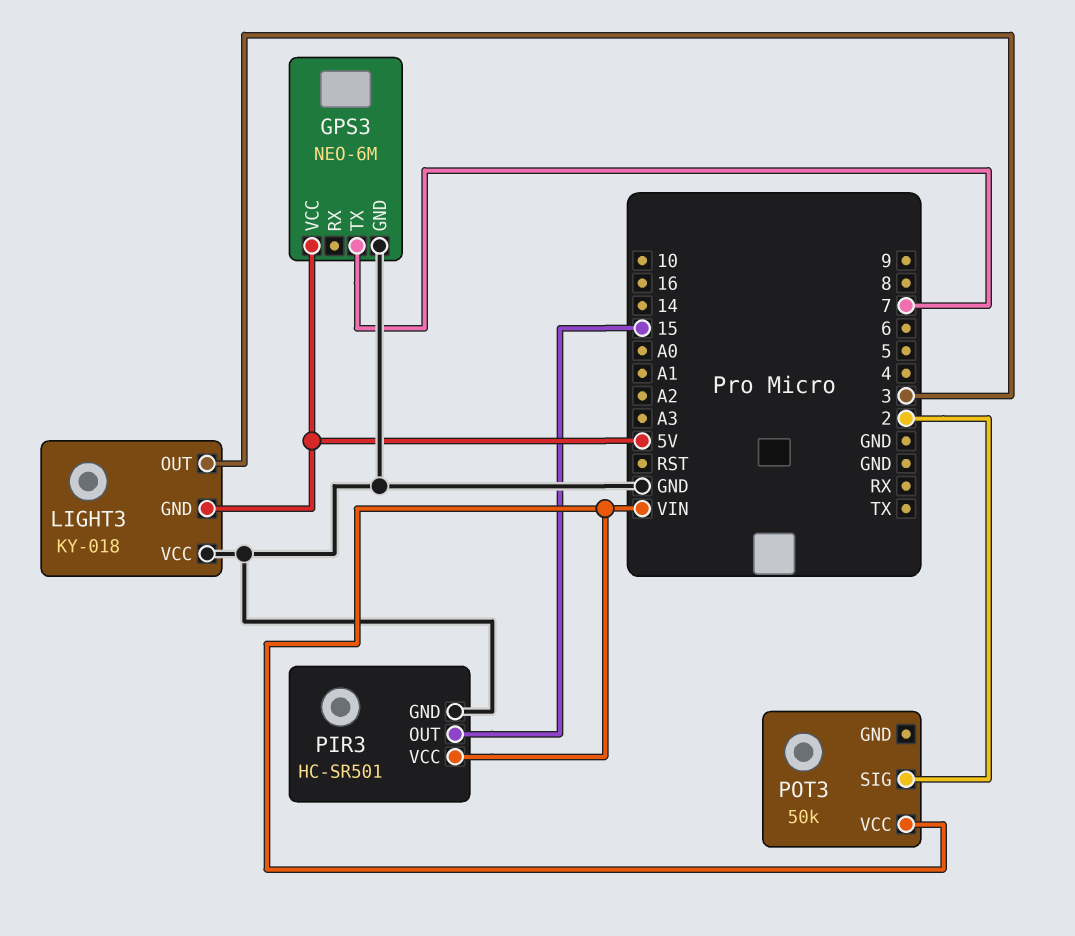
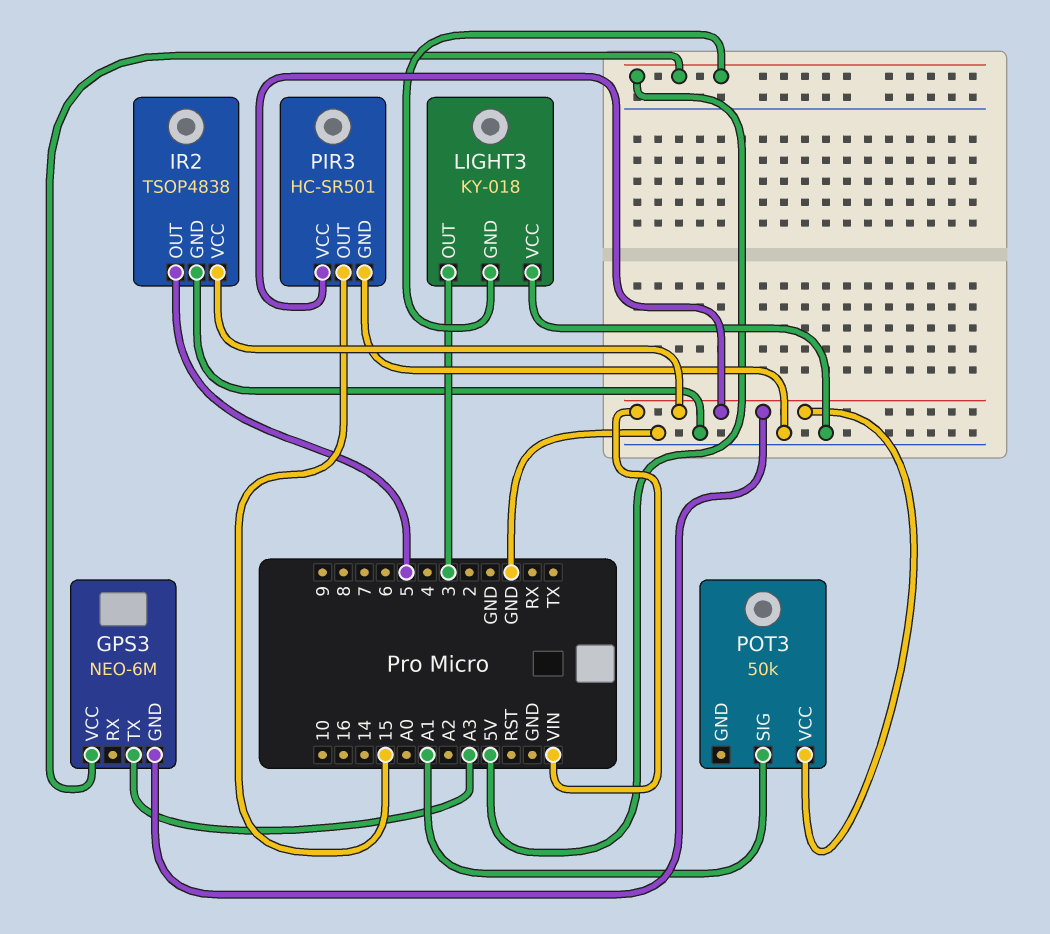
GPS3 pin GND: GND -> VIN
GPS3 pin TX: 7 -> A3
IR2: none -> TSOP4838
IR2 pin GND: none -> GND
IR2 pin OUT: none -> 5
IR2 pin VCC: none -> VIN
POT3 pin SIG: 2 -> A1

